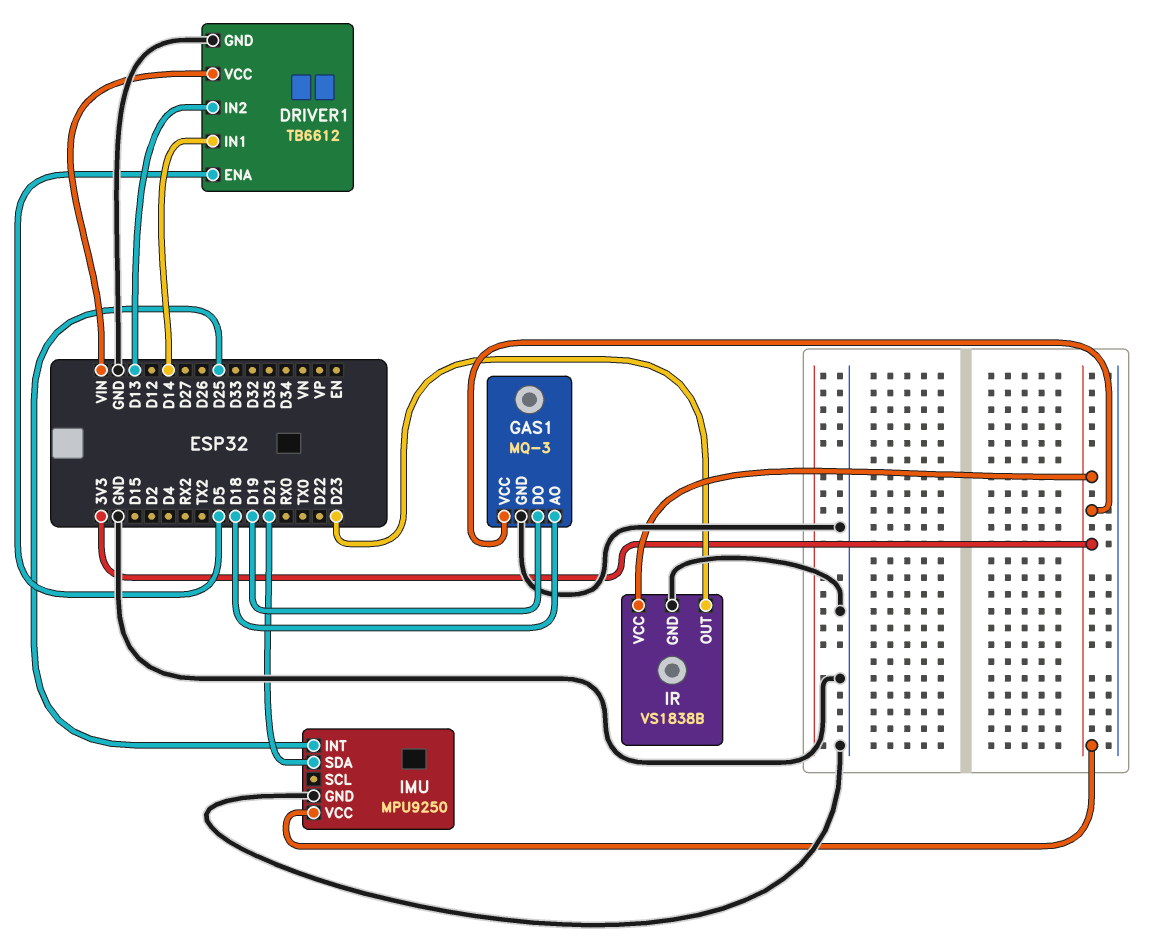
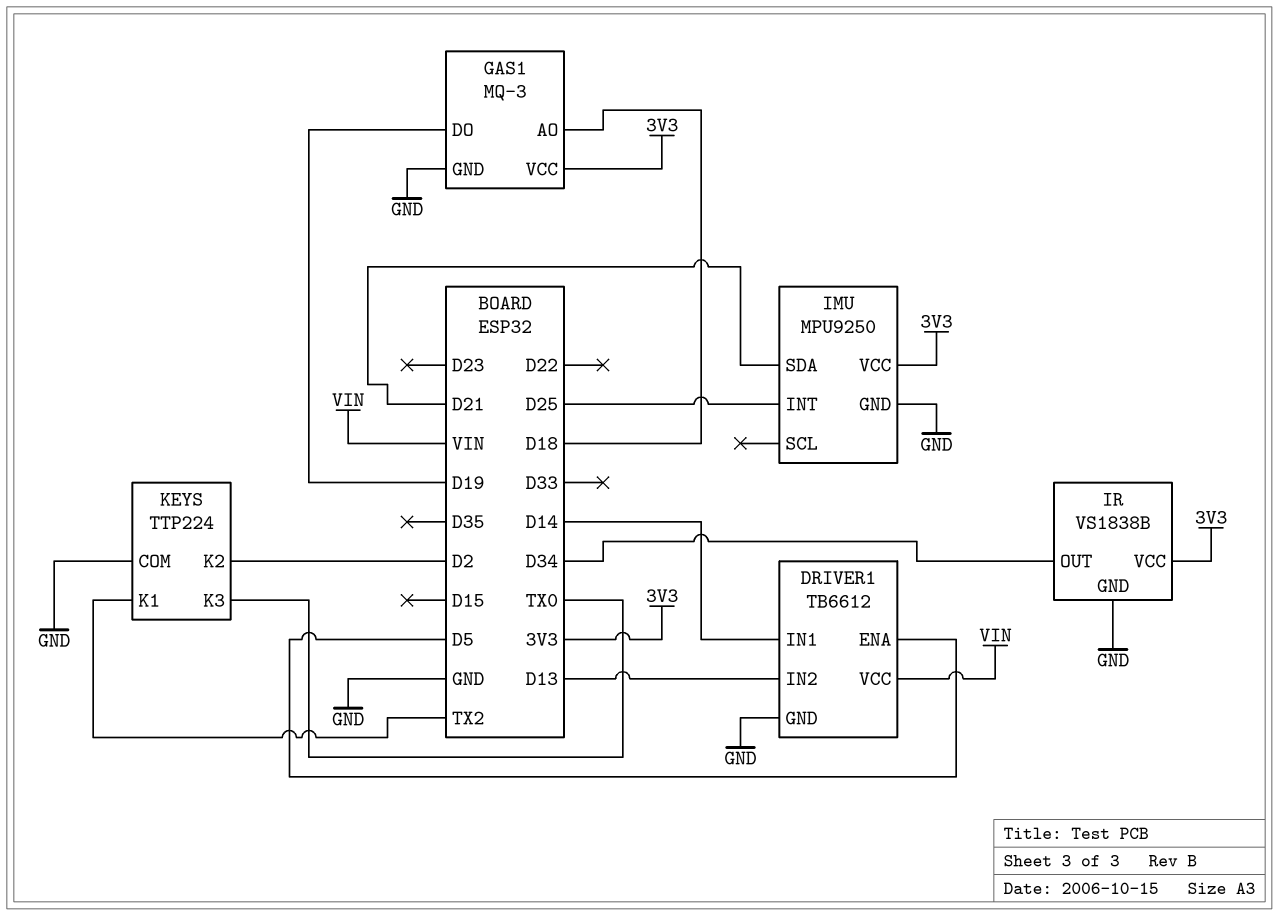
IR pin OUT: D23 -> D34
KEYS: none -> TTP224
KEYS pin COM: none -> GND
KEYS pin K1: none -> TX2
KEYS pin K2: none -> D2
KEYS pin K3: none -> TX0

